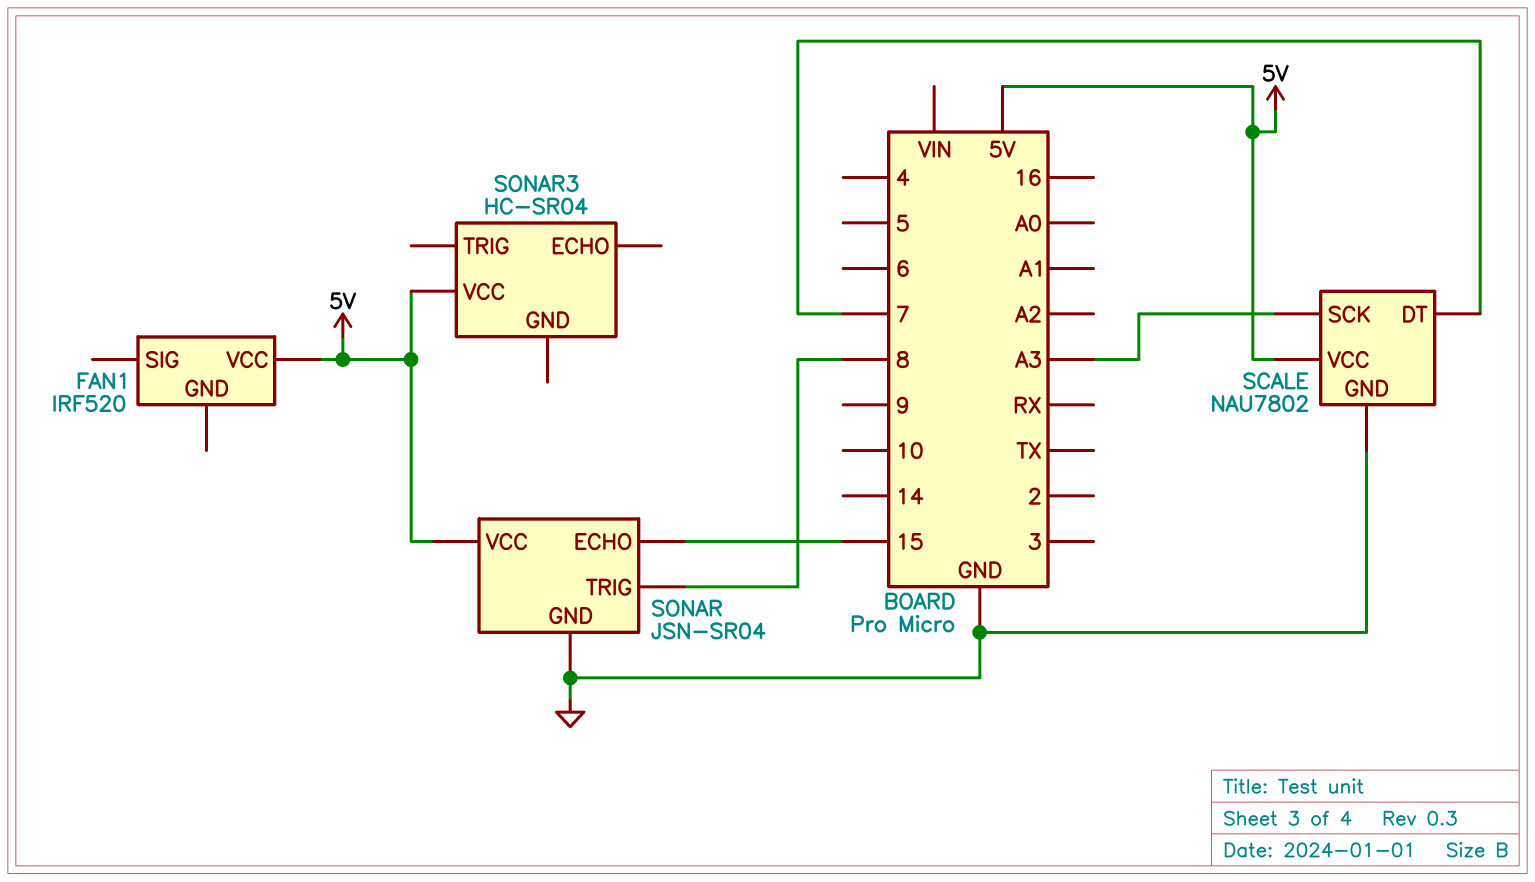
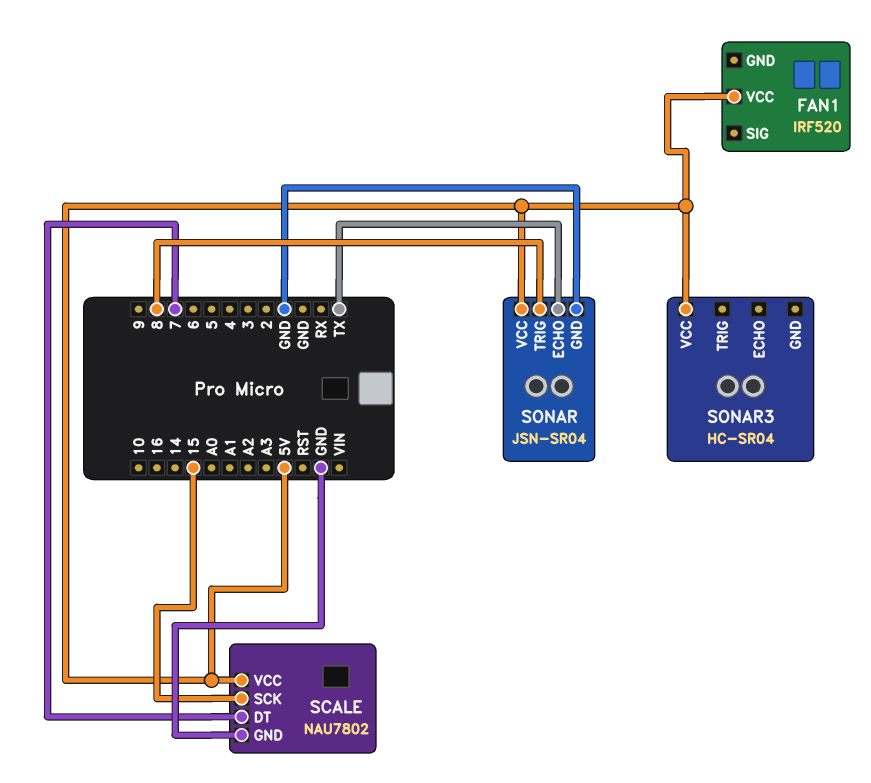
SCALE pin SCK: A3 -> 15
SONAR pin ECHO: 15 -> TX

